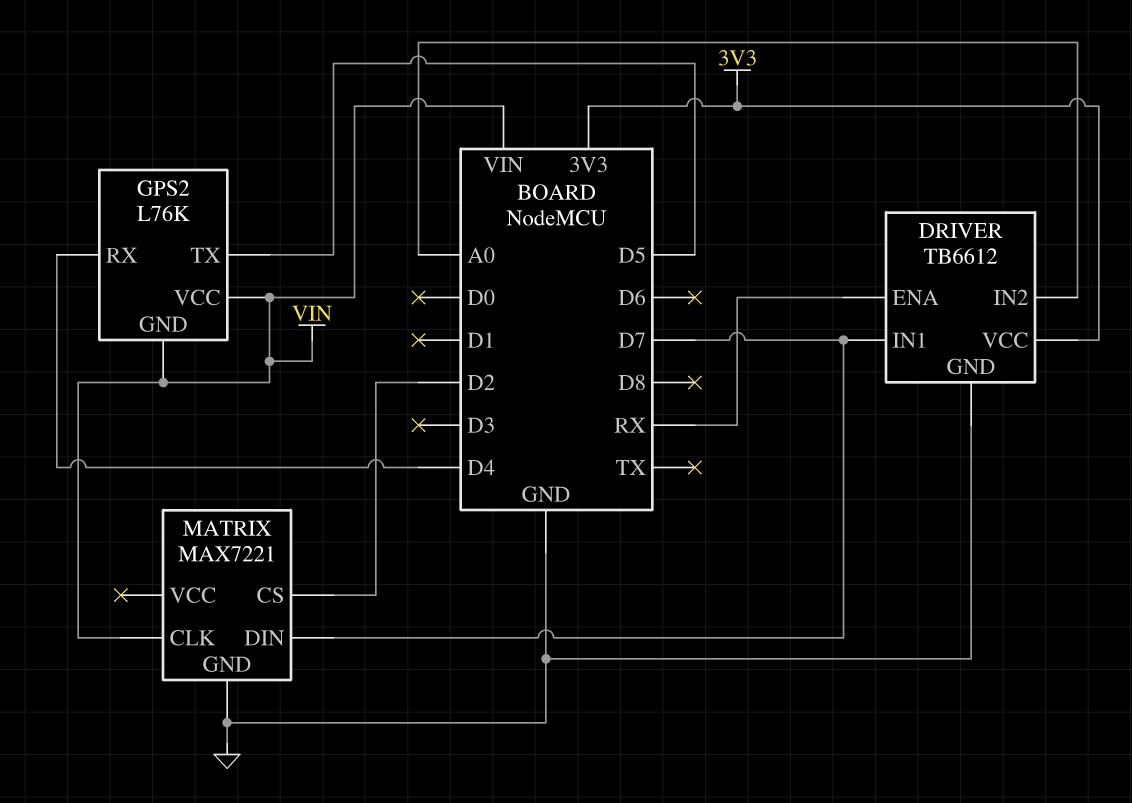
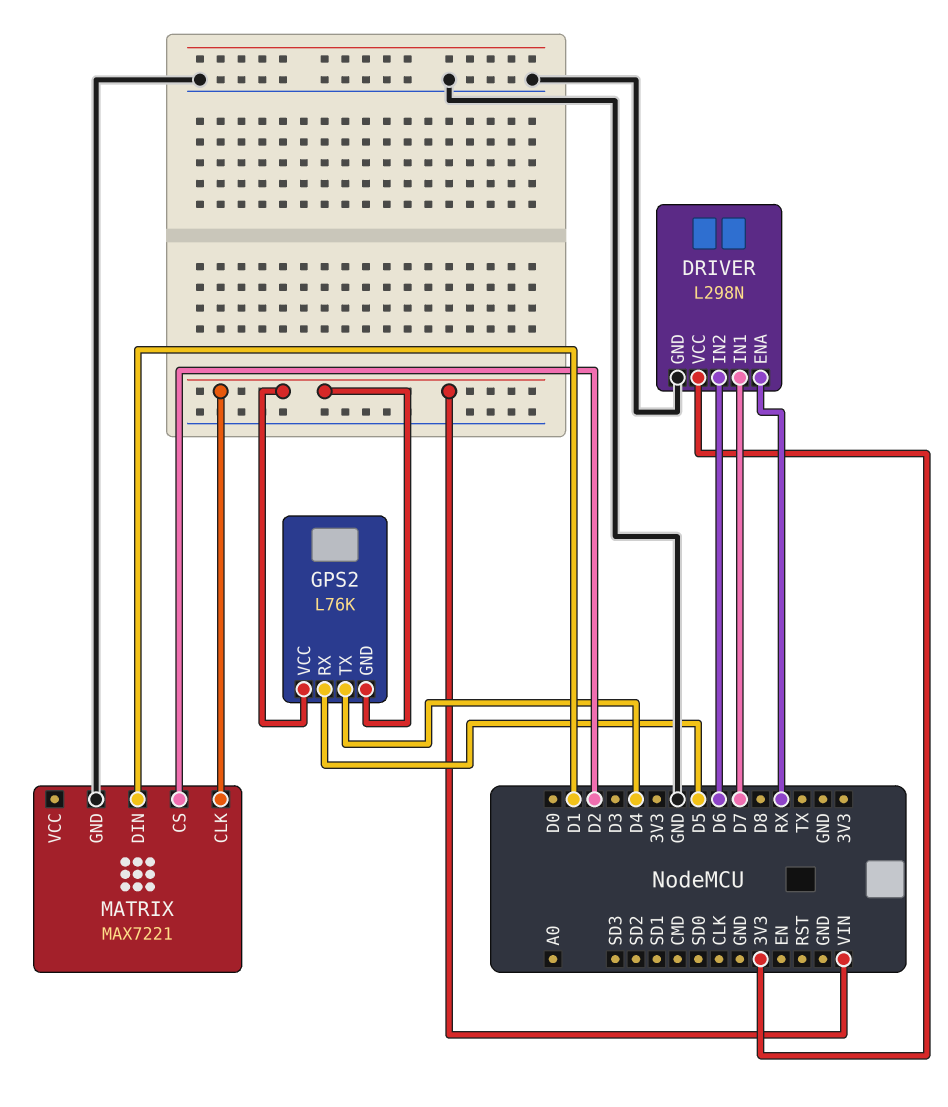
DRIVER: TB6612 -> L298N
DRIVER pin IN2: A0 -> D6
GPS2 pin RX: D4 -> D5
GPS2 pin TX: D5 -> D4
MATRIX pin DIN: D7 -> D1

